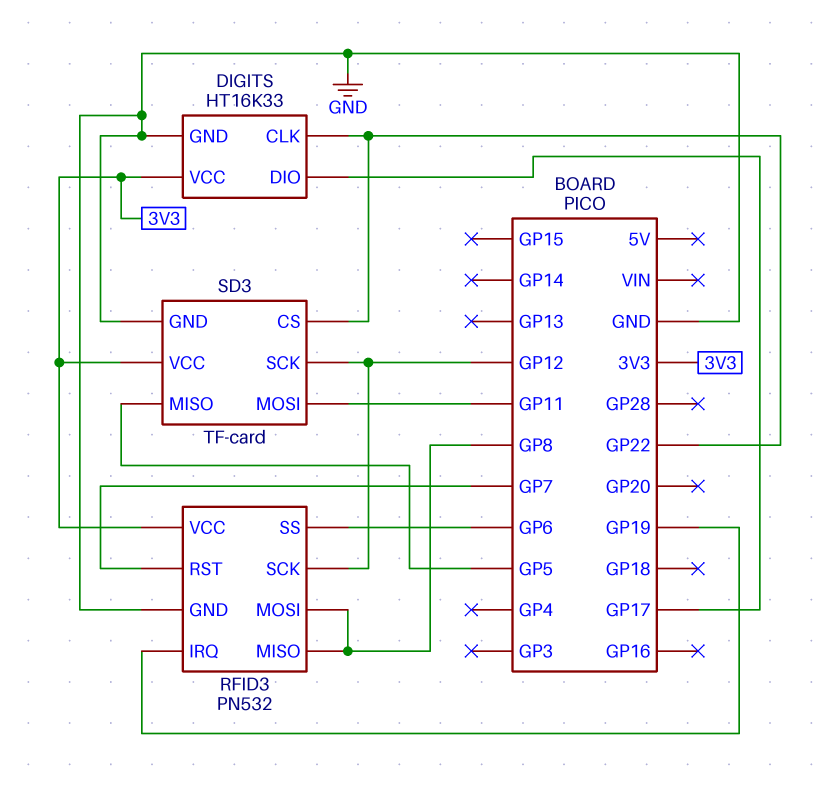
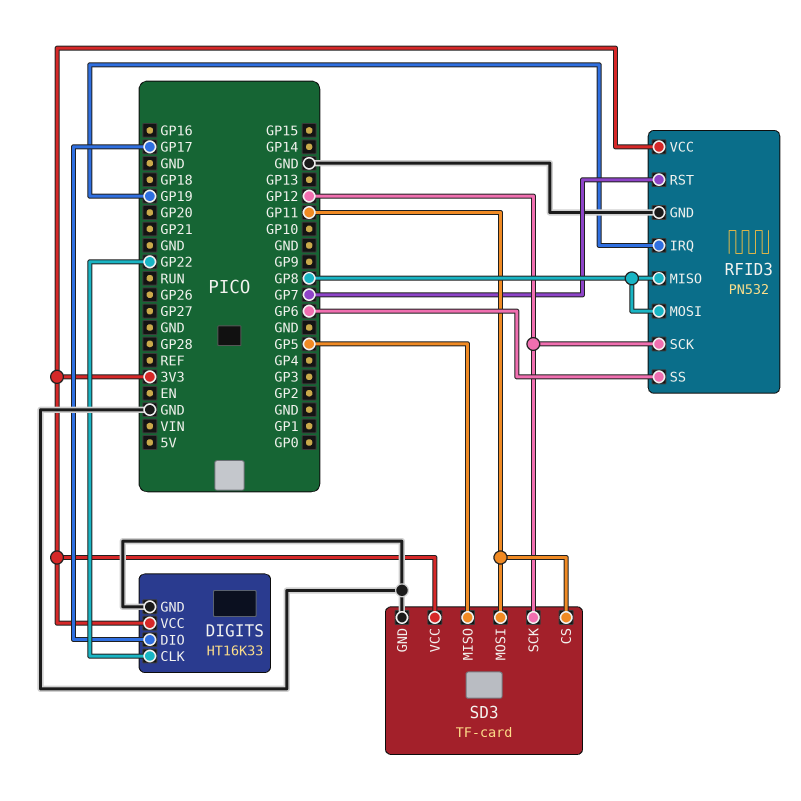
SD3 pin CS: GP22 -> GP11

